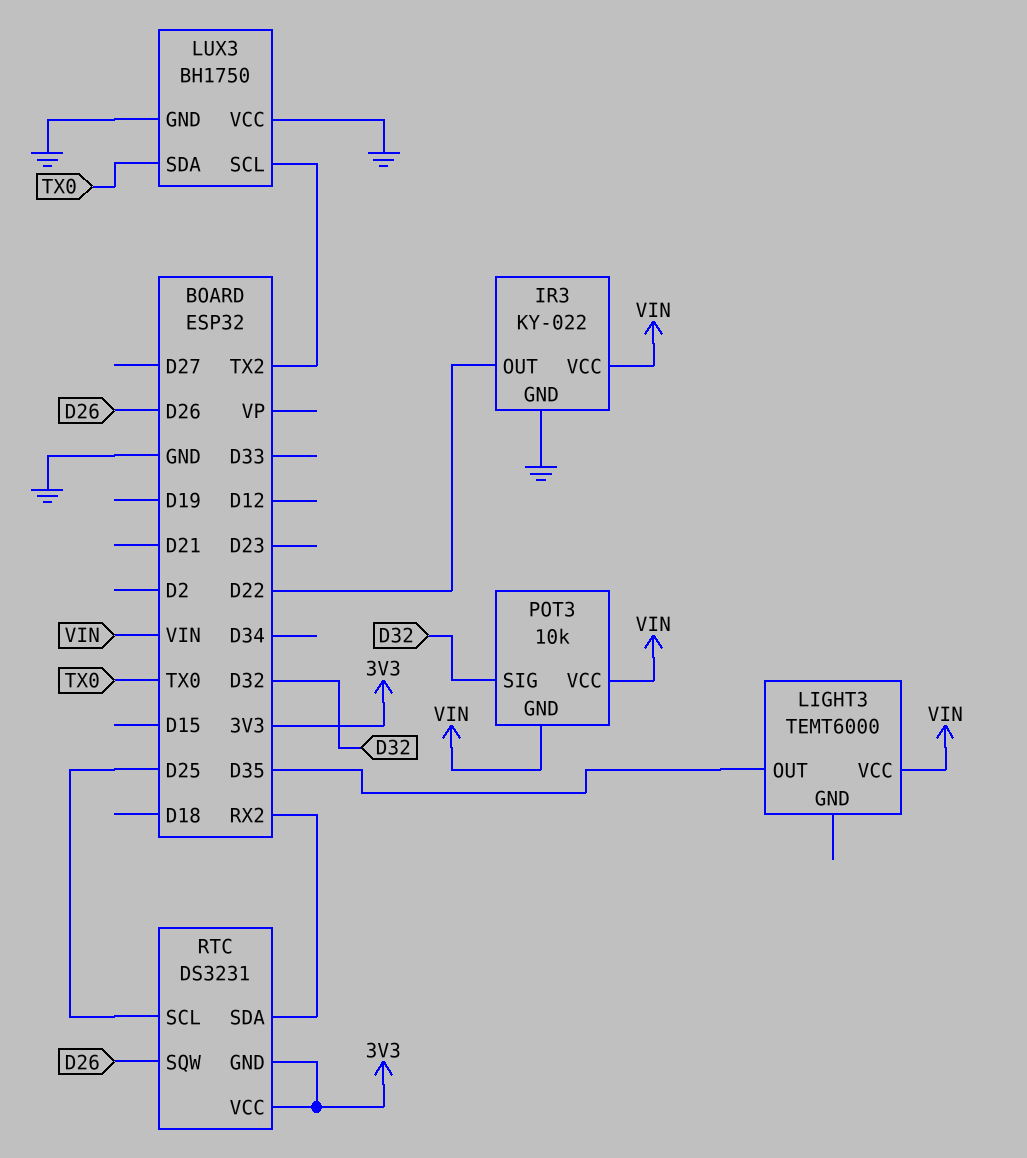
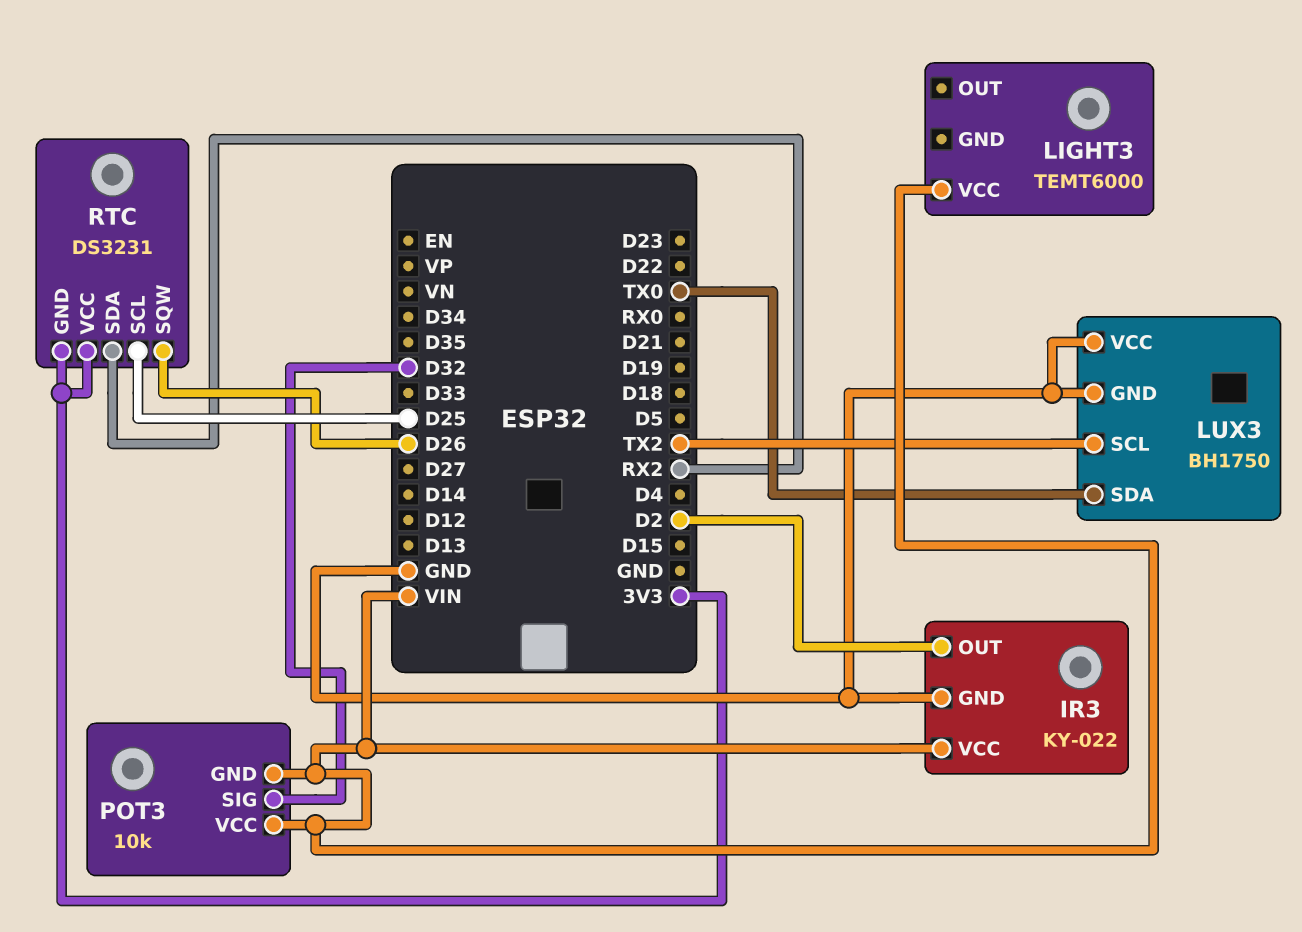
IR3 pin OUT: D22 -> D2
LIGHT3 pin OUT: D35 -> none

